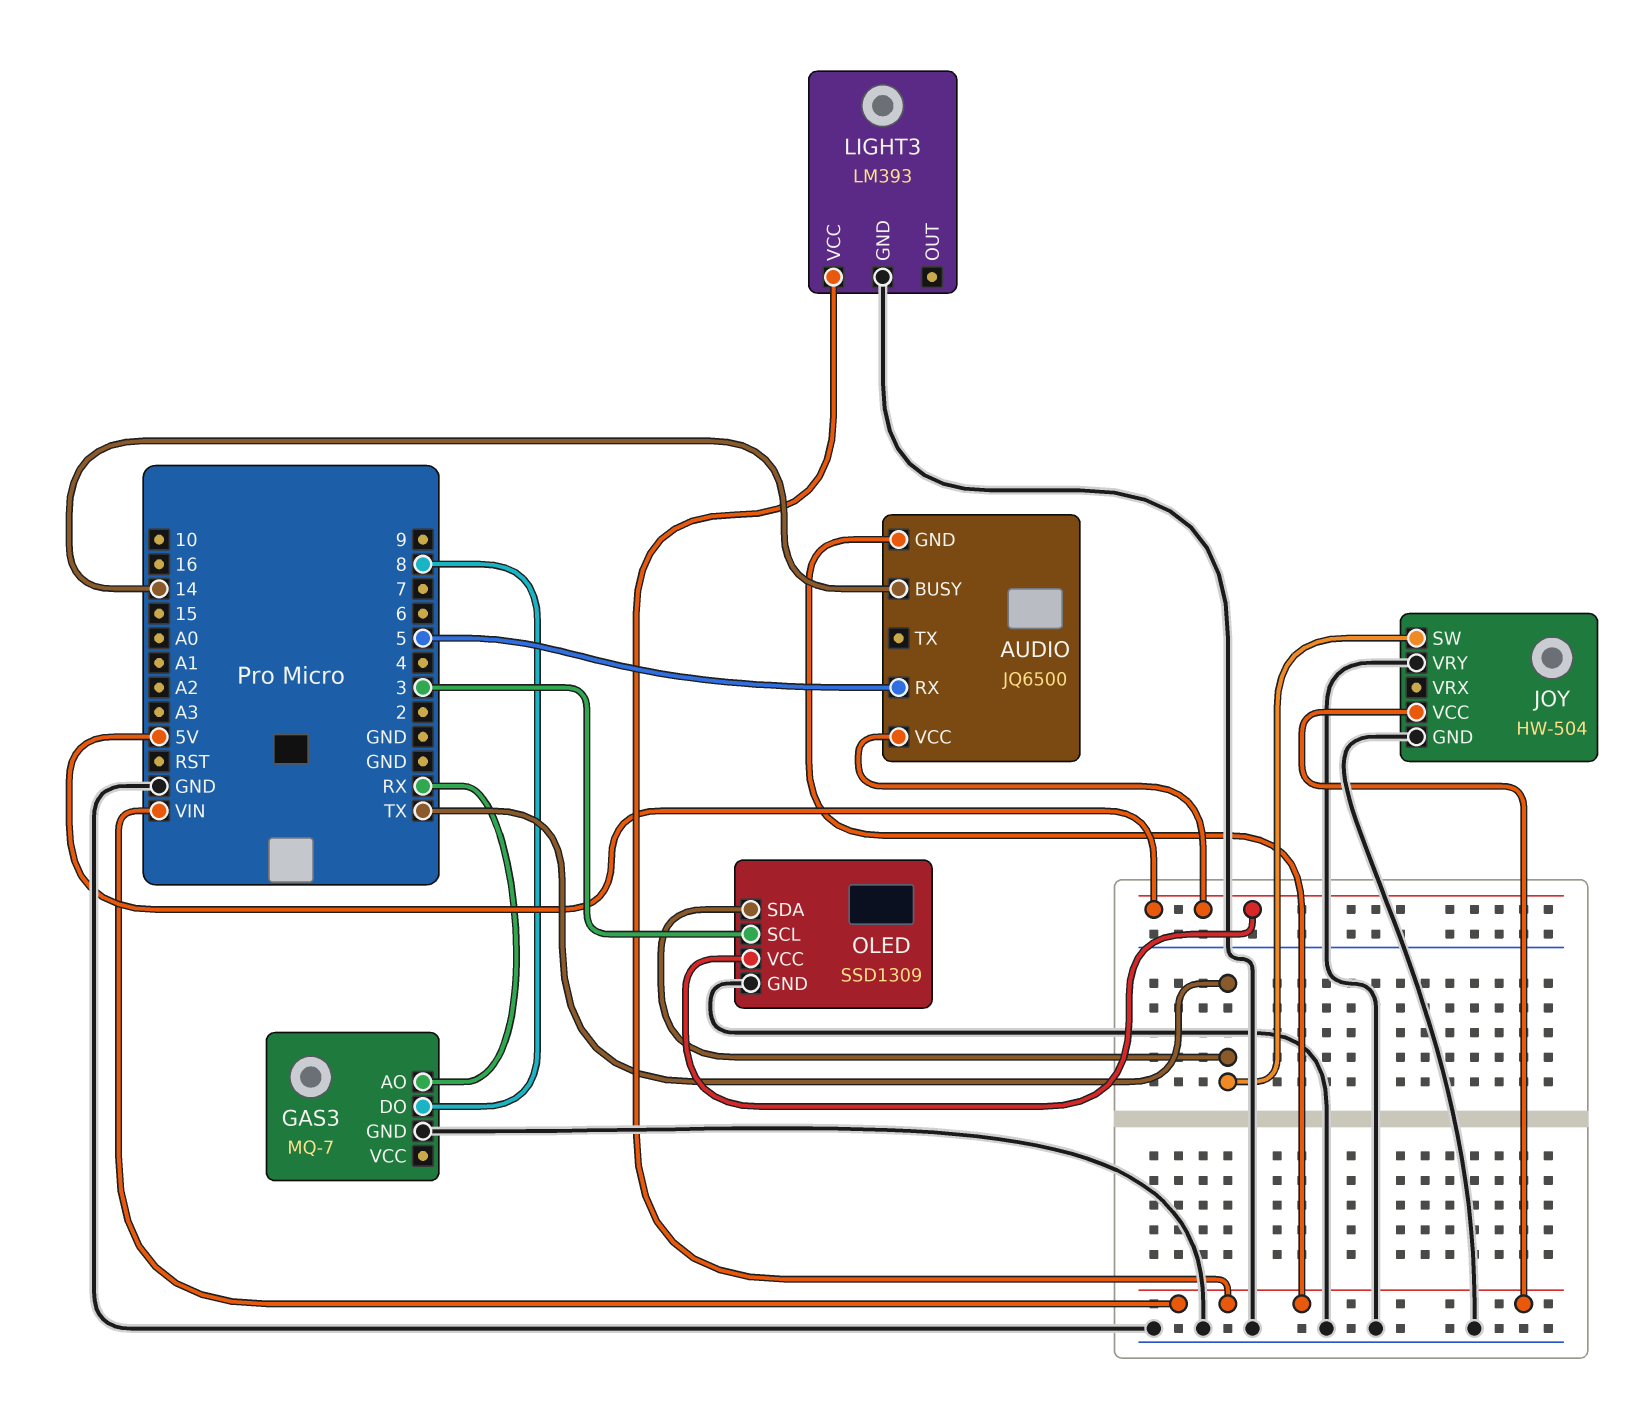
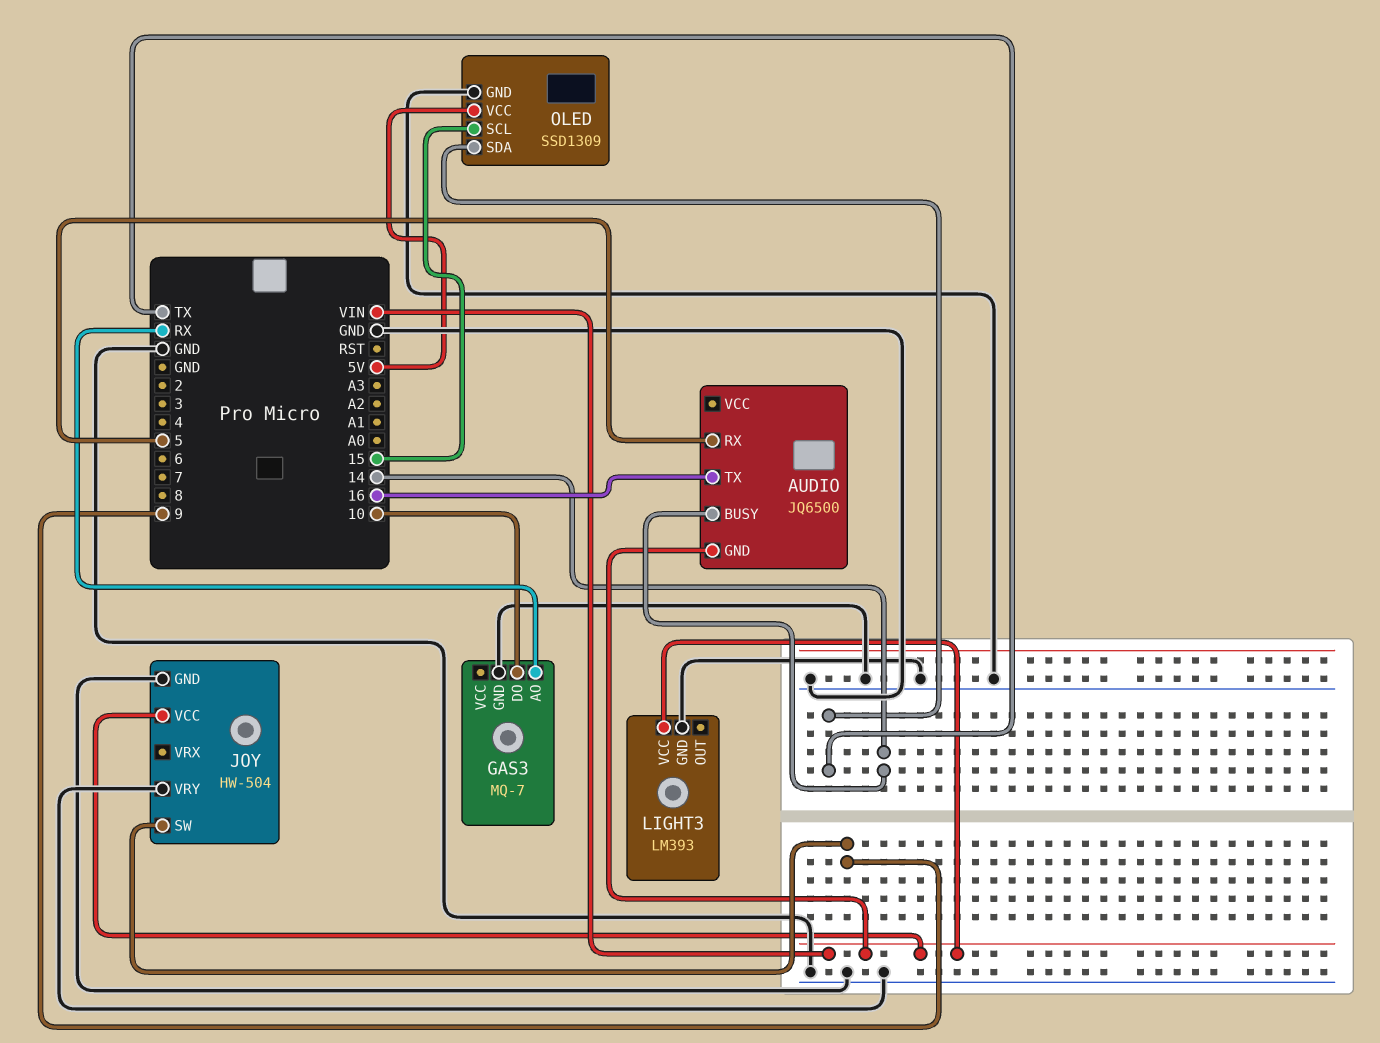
AUDIO pin TX: none -> 16
AUDIO pin VCC: 5V -> none
GAS3 pin DO: 8 -> 10
JOY pin SW: TX -> 9
OLED pin SCL: 3 -> 15

